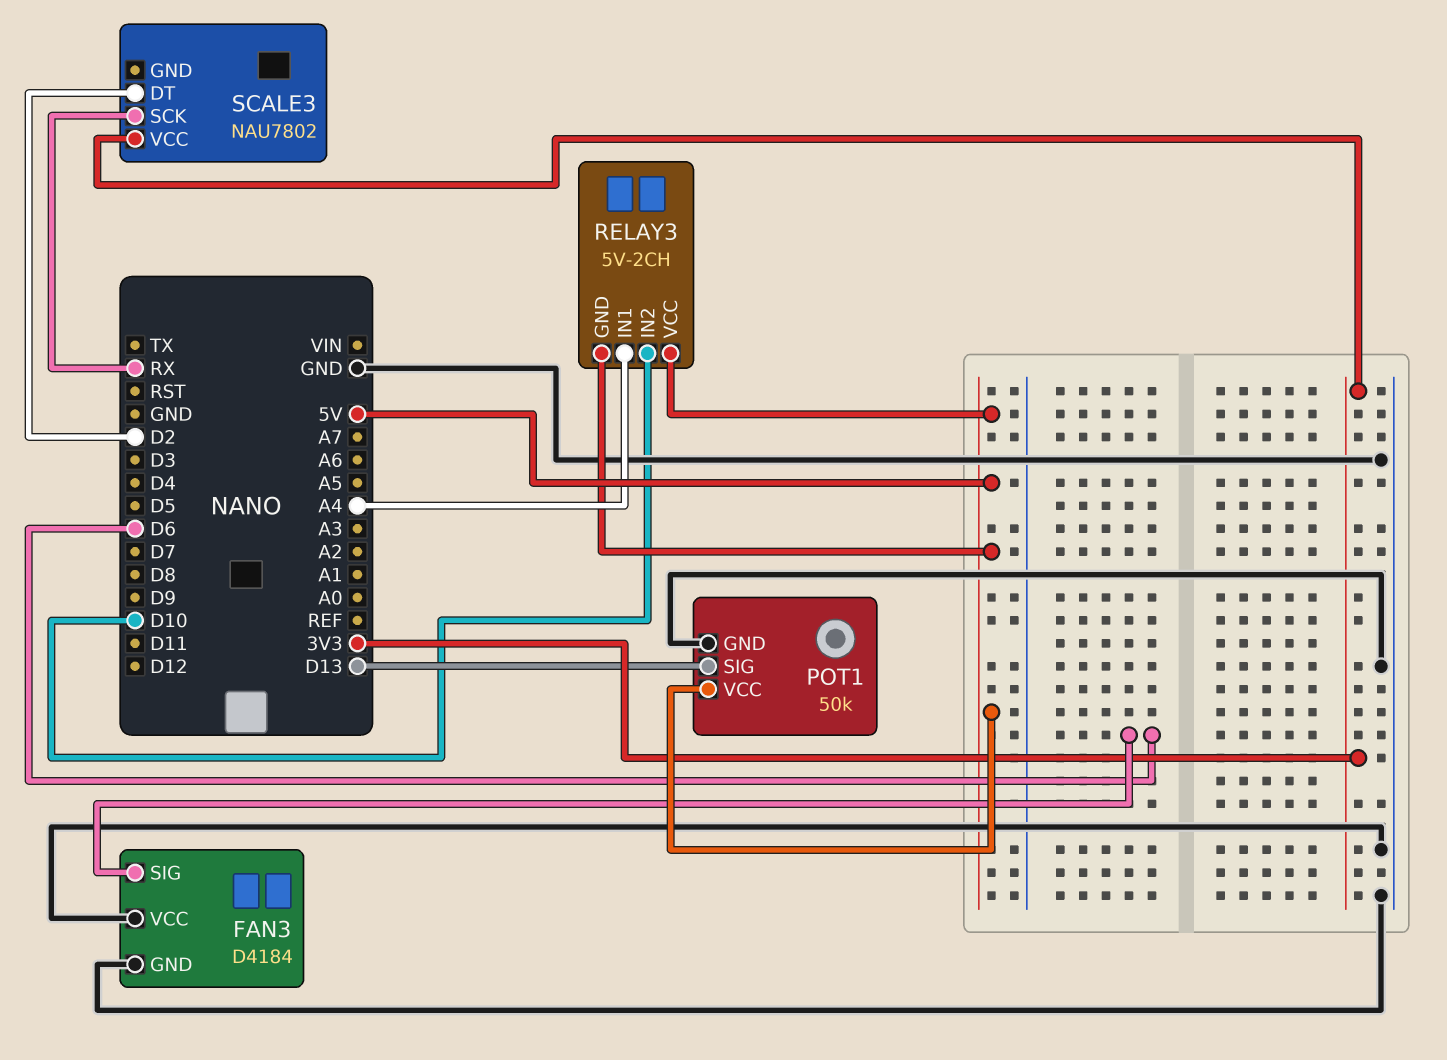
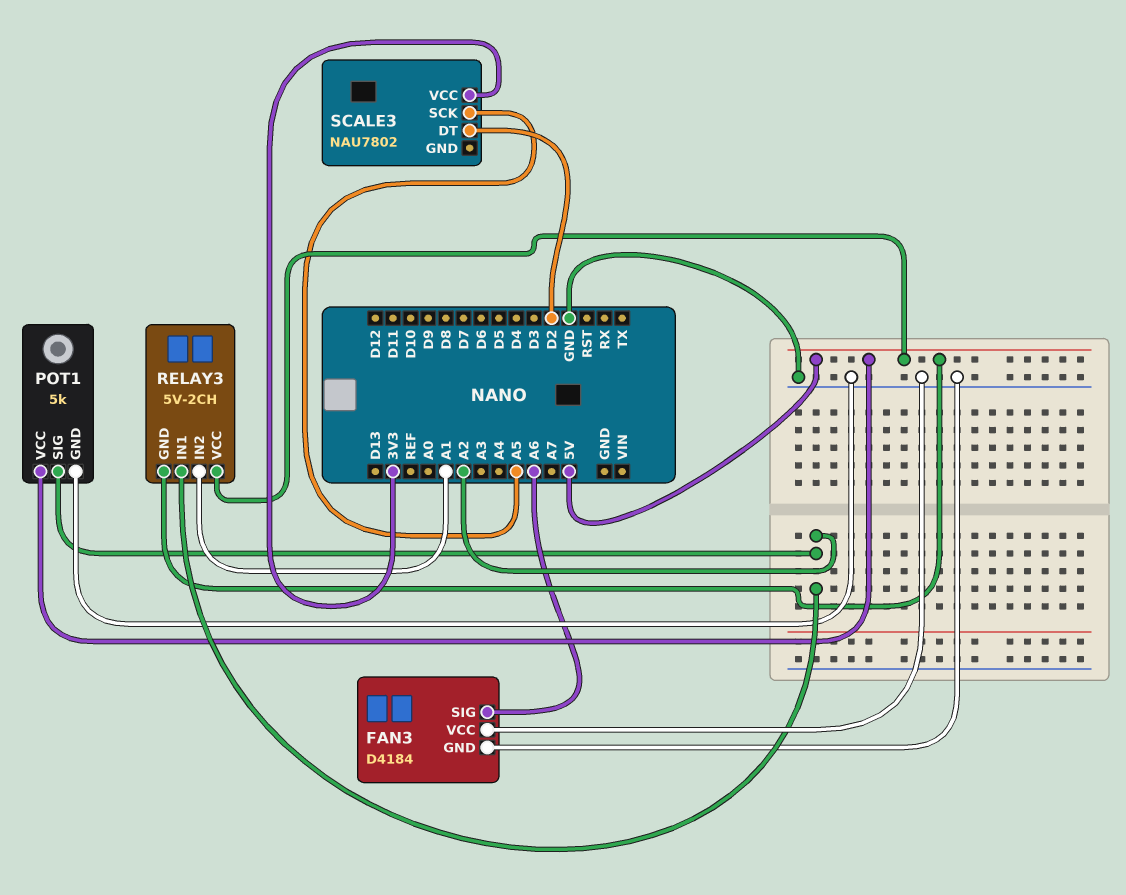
FAN3 pin SIG: D6 -> A6
POT1: 50k -> 5k
POT1 pin SIG: D13 -> A2
RELAY3 pin IN1: A4 -> A2
RELAY3 pin IN2: D10 -> A1
SCALE3 pin SCK: RX -> A5

